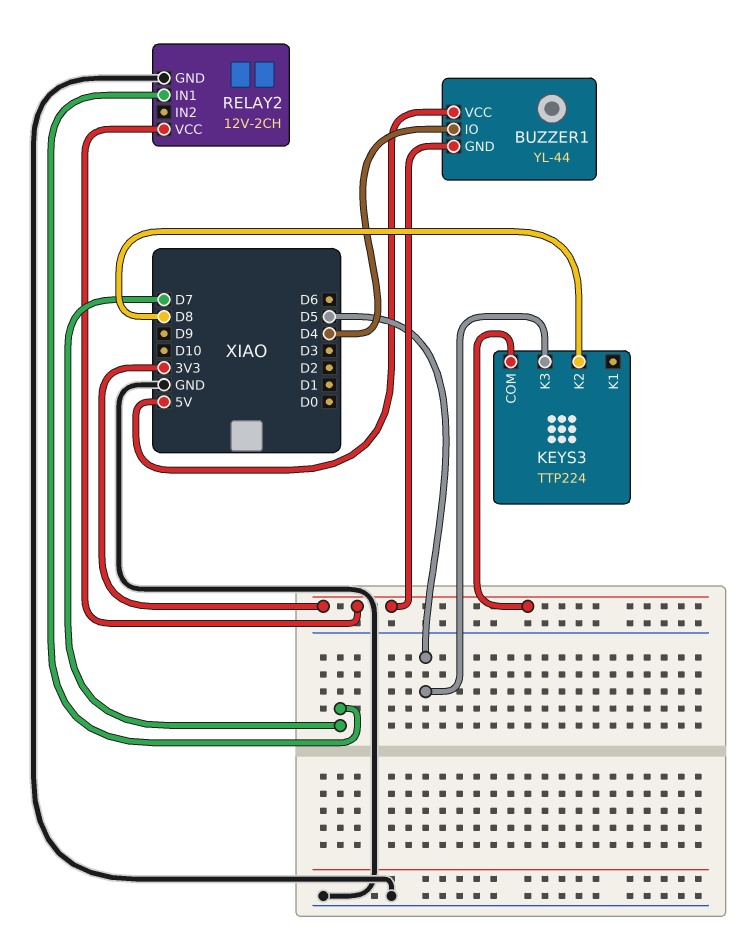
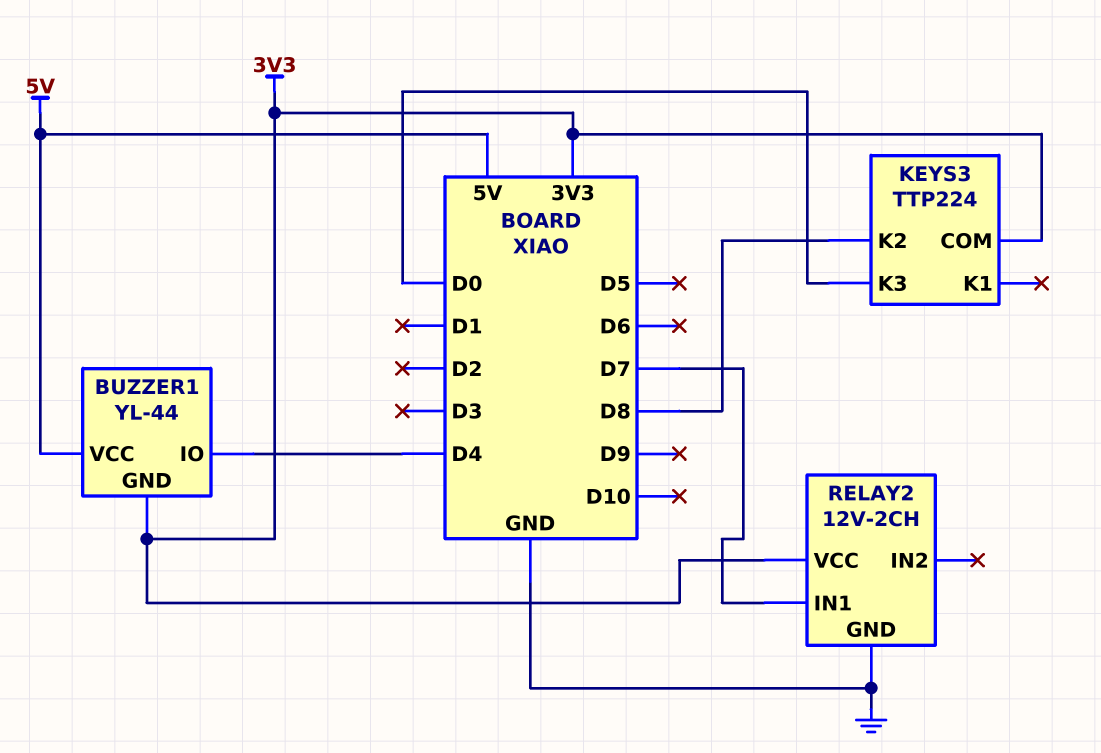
KEYS3 pin K3: D5 -> D0

